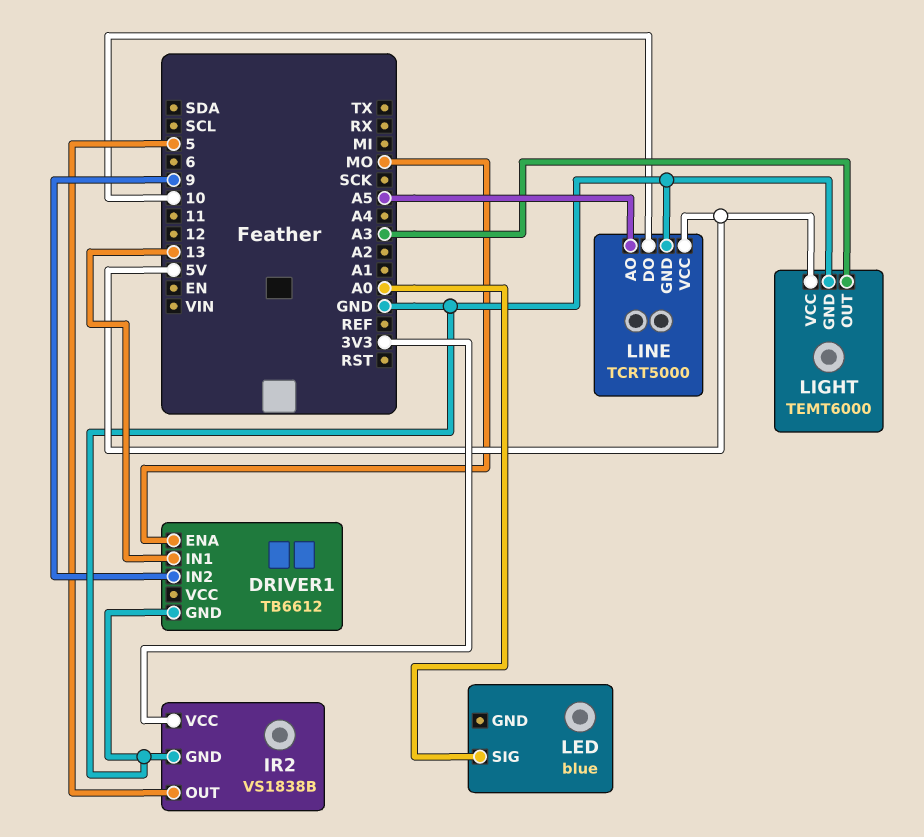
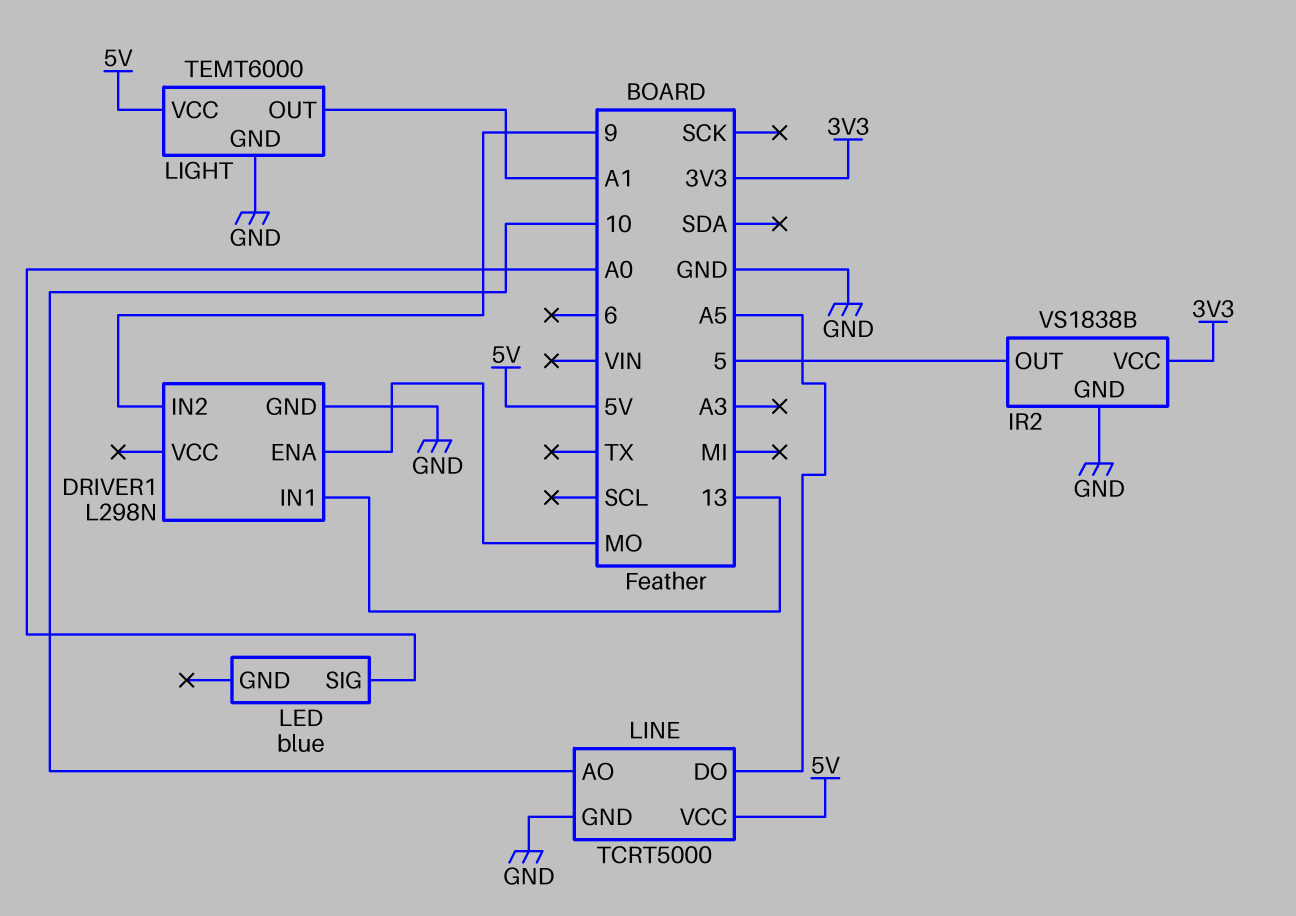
DRIVER1: TB6612 -> L298N
LIGHT pin OUT: A3 -> A1
LINE pin AO: A5 -> 10
LINE pin DO: 10 -> A5

